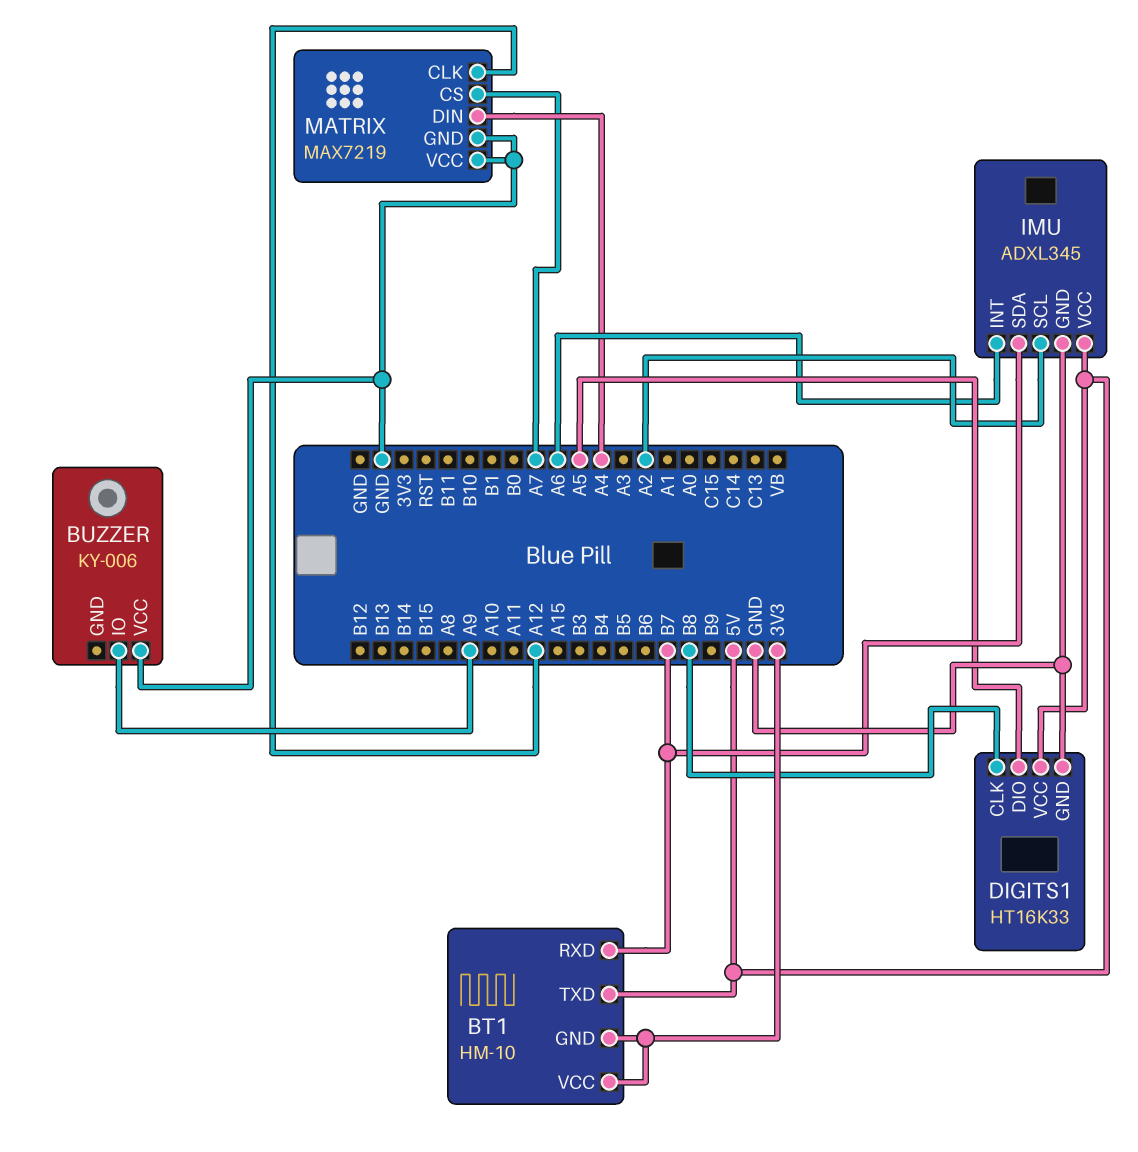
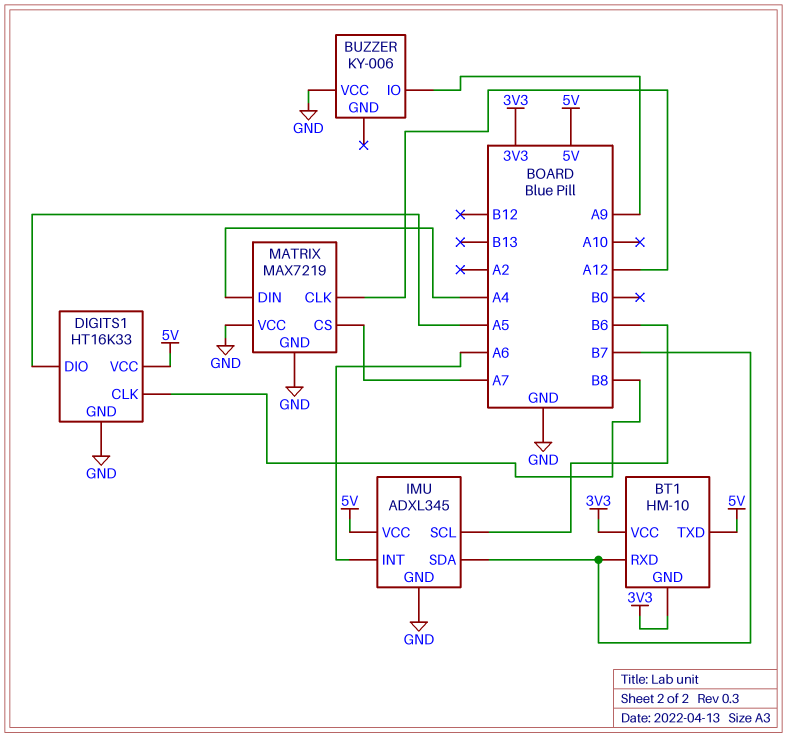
IMU pin SCL: A2 -> B6

